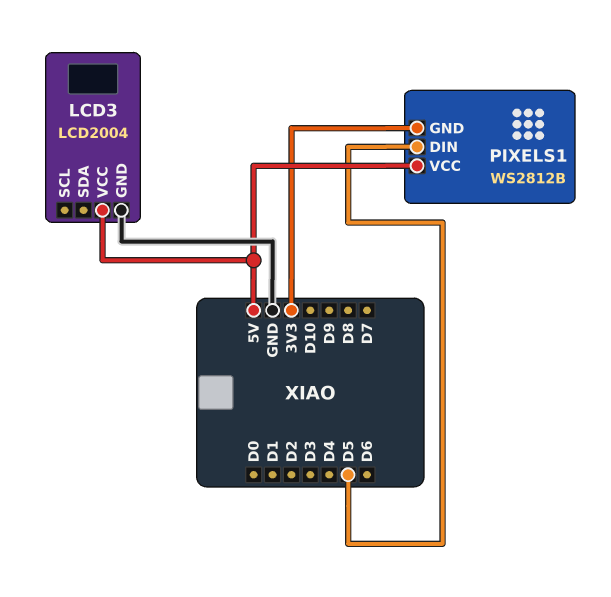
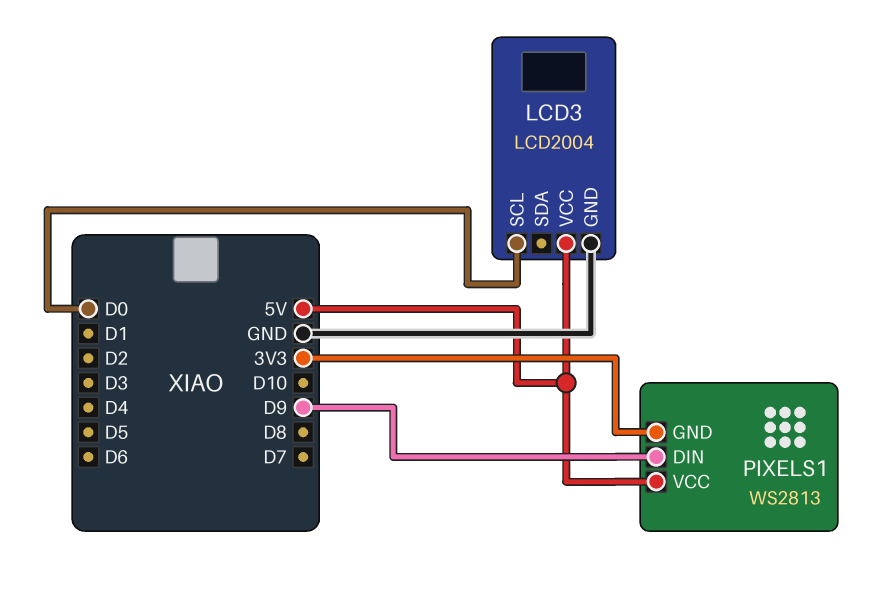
LCD3 pin SCL: none -> D0
PIXELS1: WS2812B -> WS2813
PIXELS1 pin DIN: D5 -> D9

